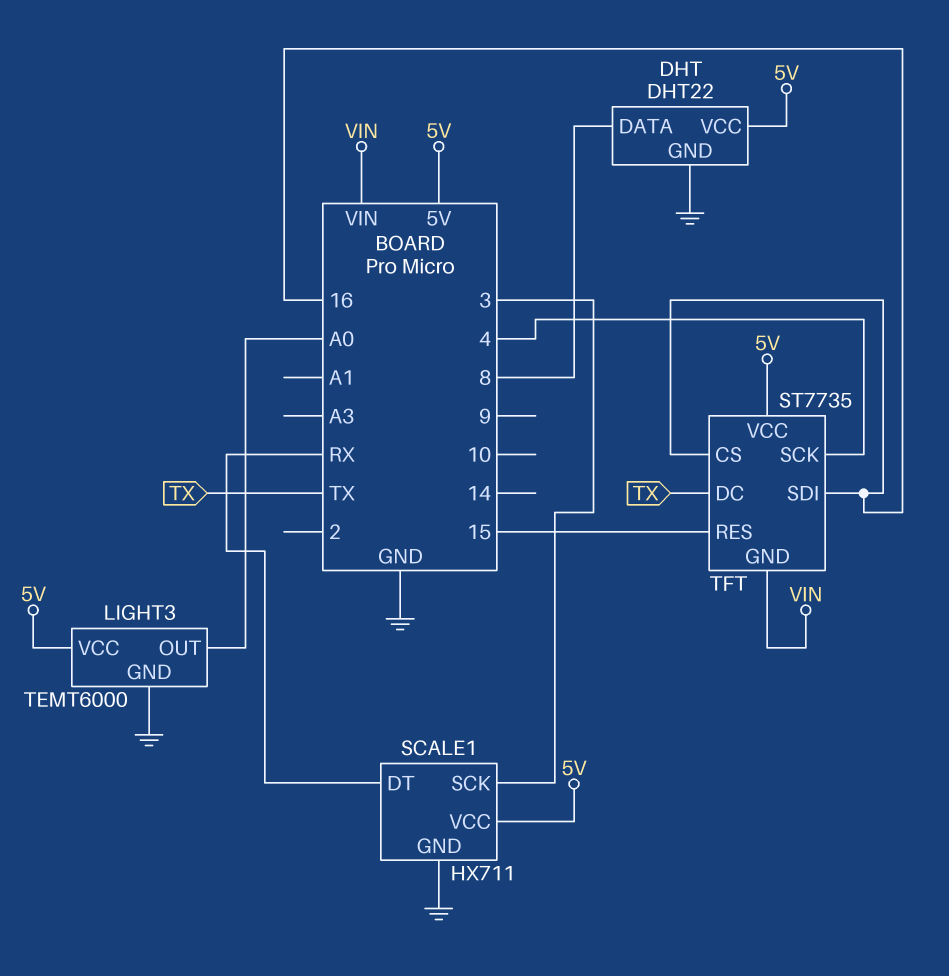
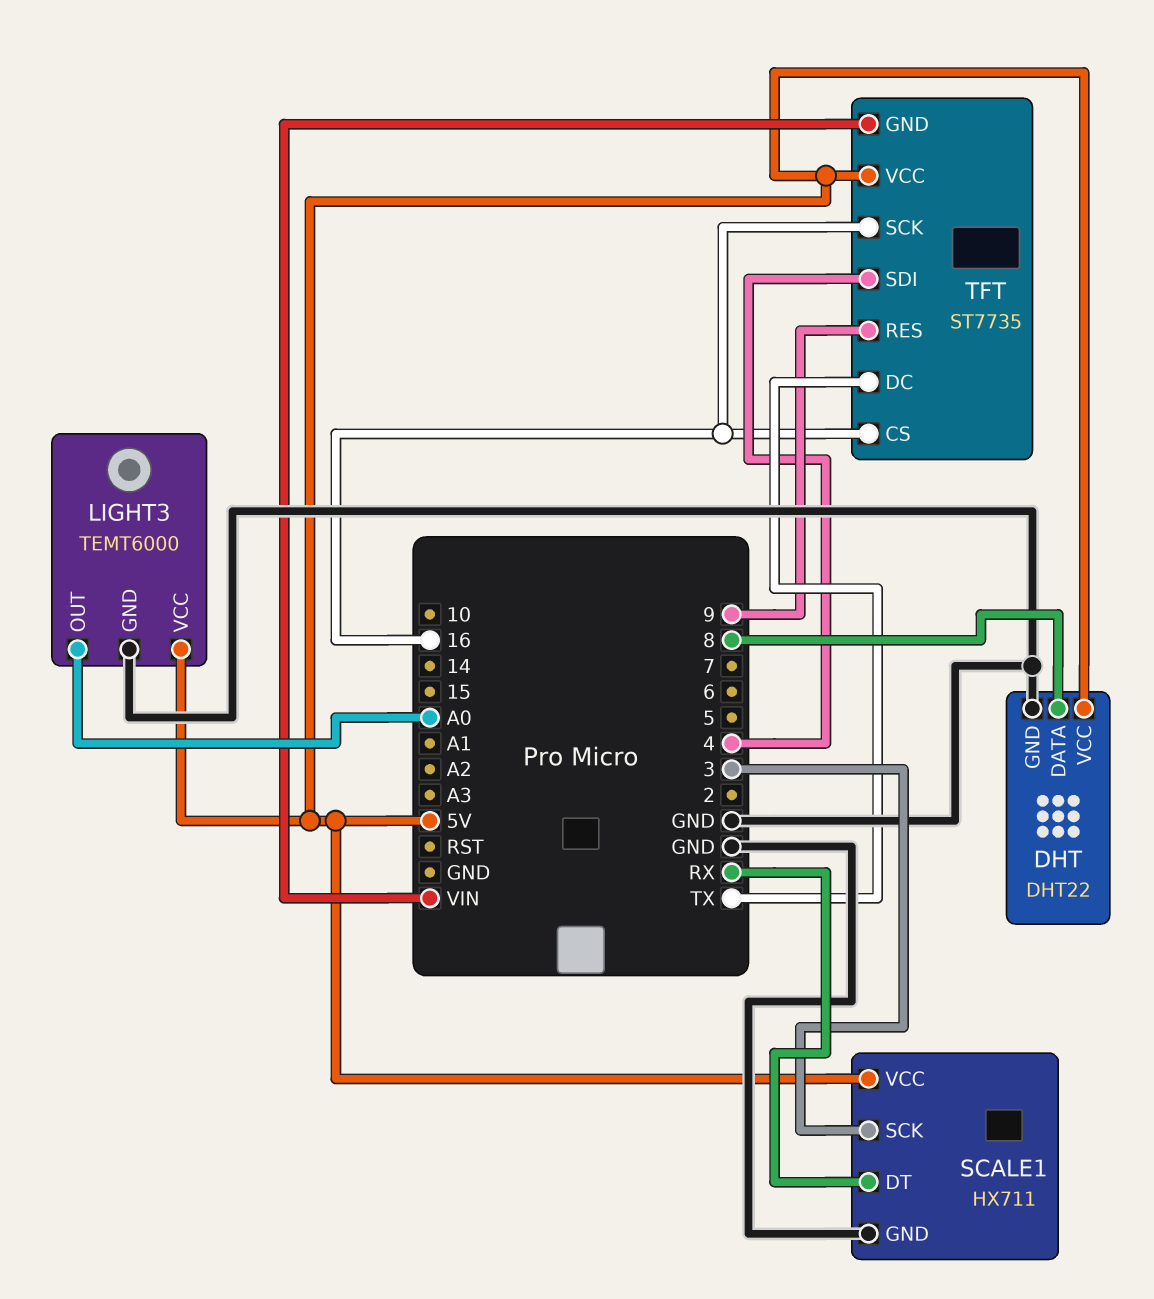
TFT pin RES: 15 -> 9
TFT pin SCK: 4 -> 16
TFT pin SDI: 16 -> 4

